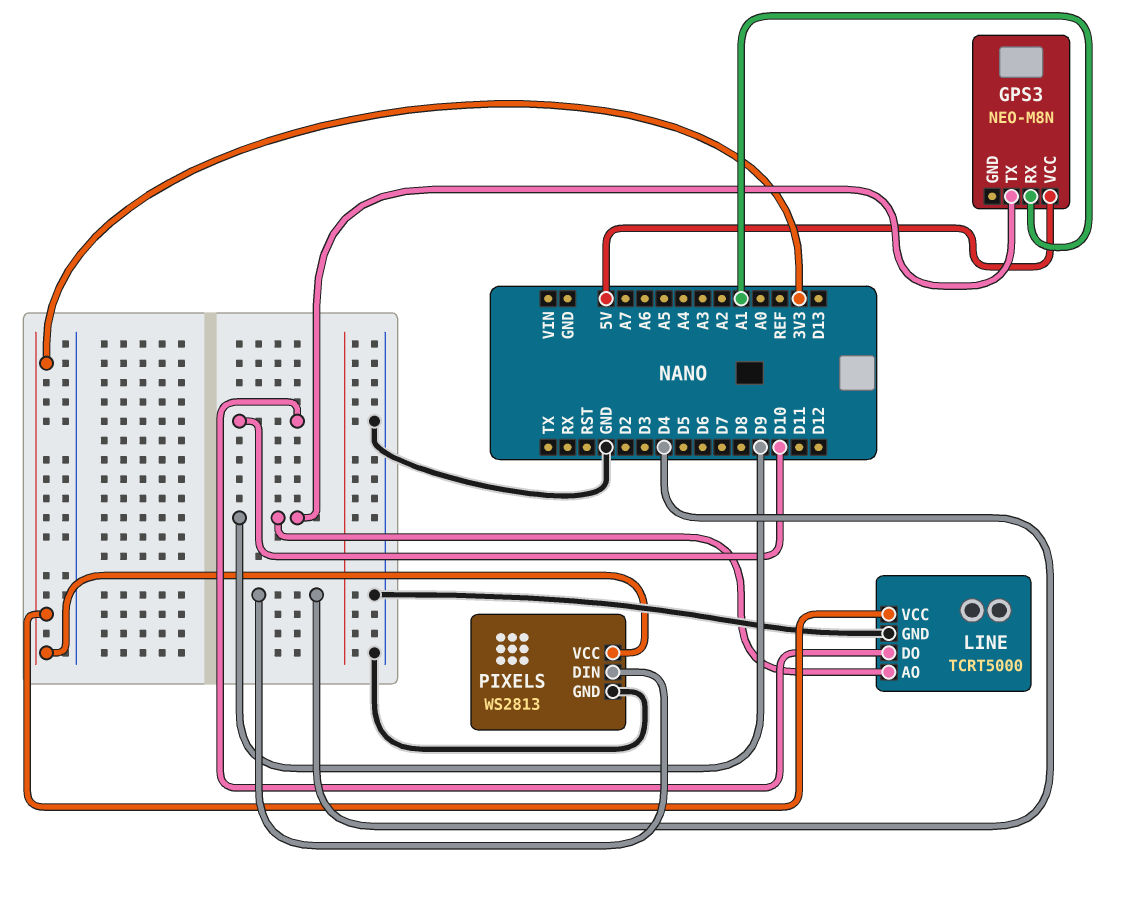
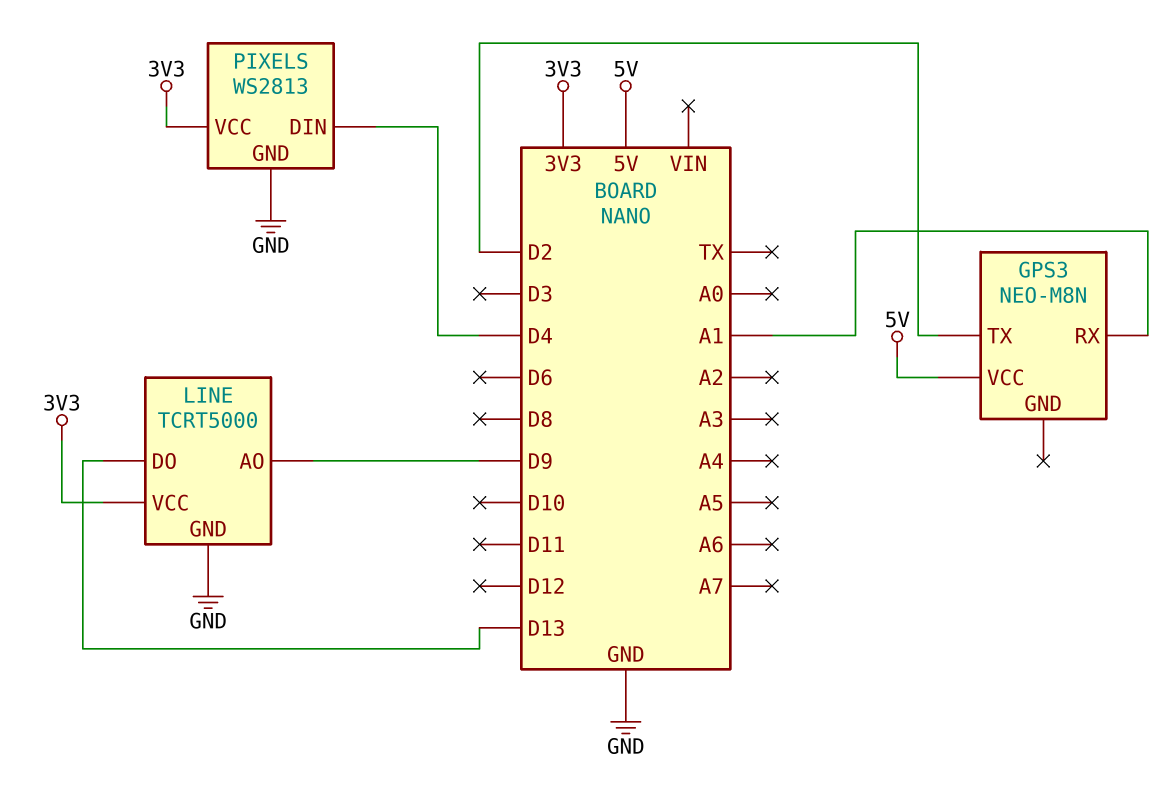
GPS3 pin TX: D9 -> D2
LINE pin DO: D10 -> D13

